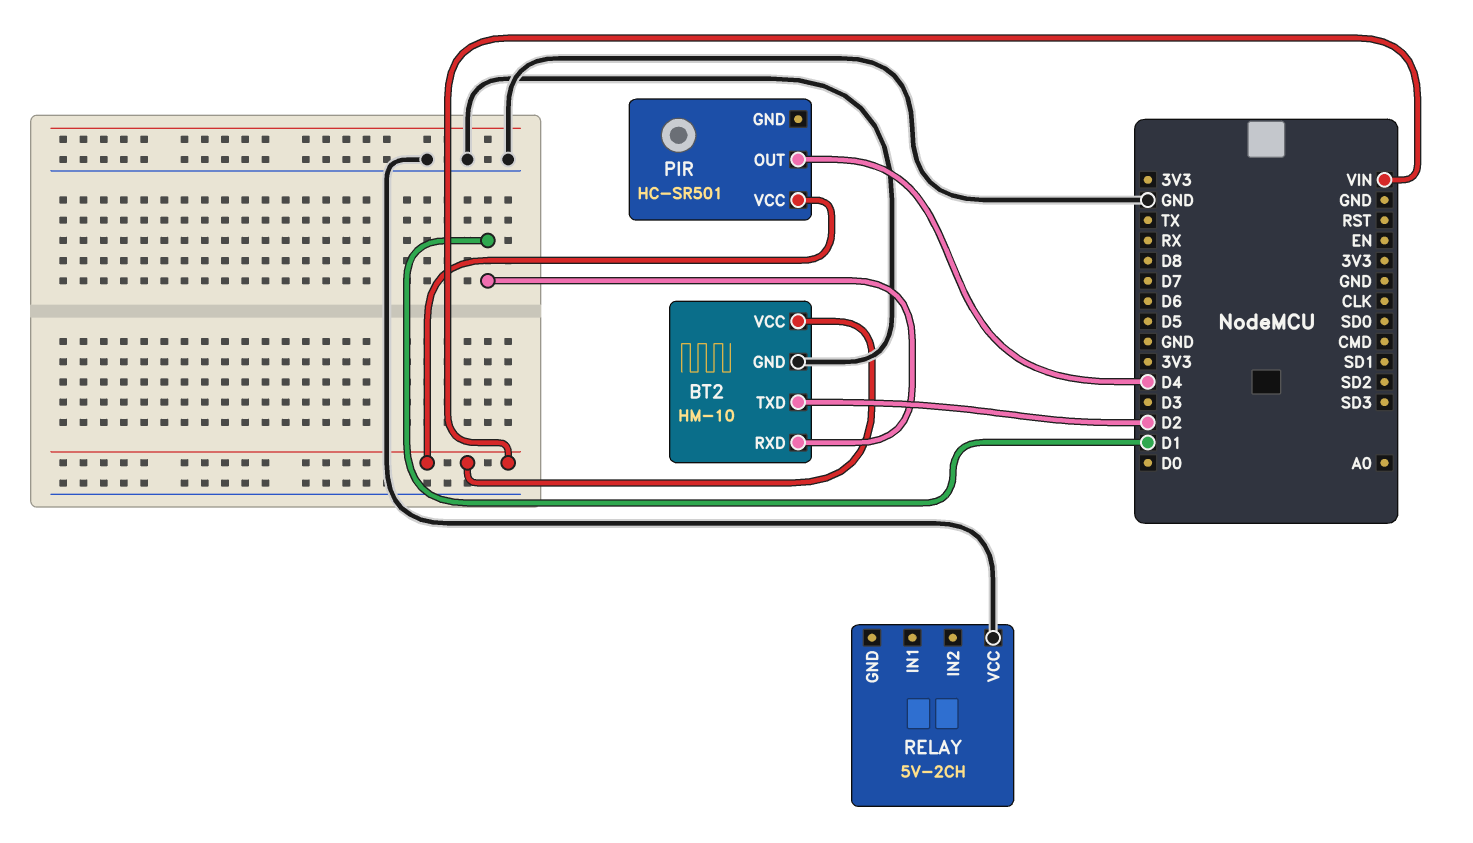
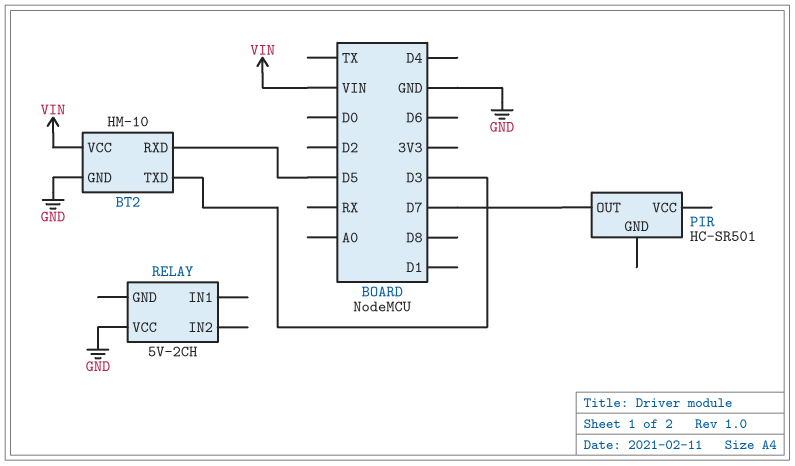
BT2 pin RXD: D1 -> D5
BT2 pin TXD: D2 -> D3
PIR pin OUT: D4 -> D7
PIR pin VCC: VIN -> none

